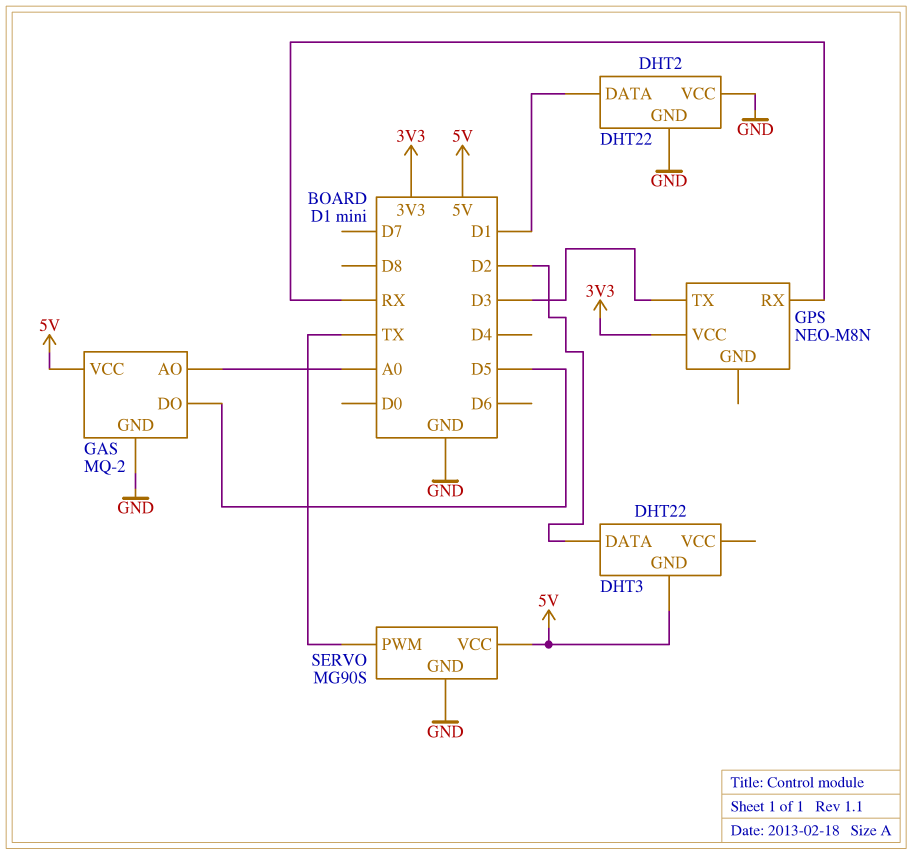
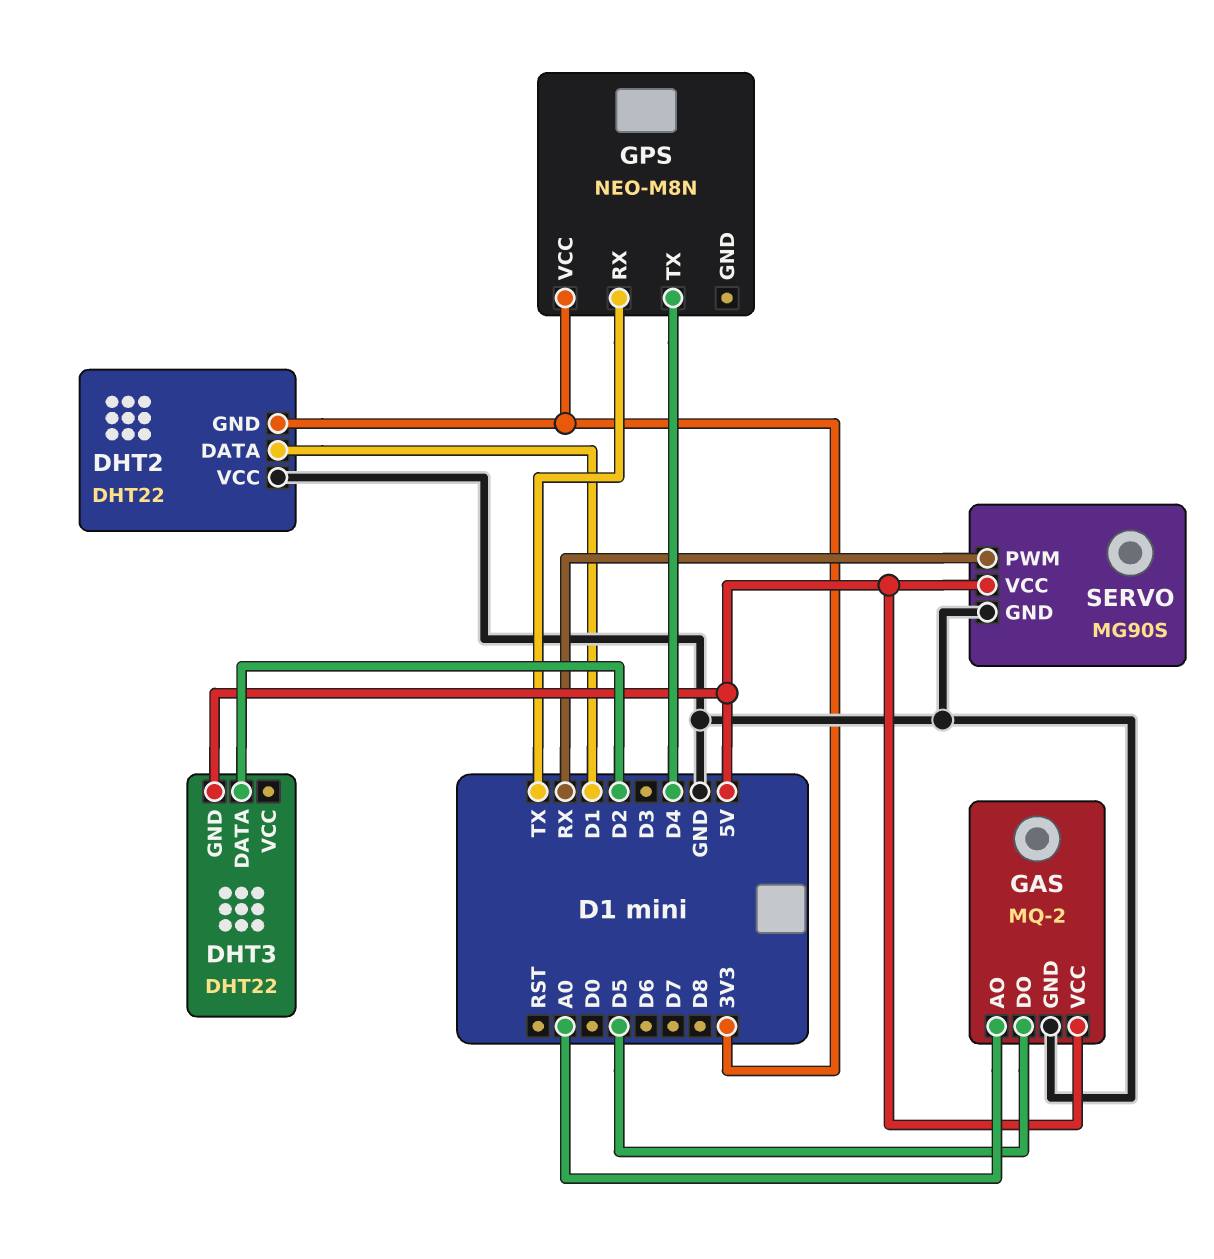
DHT2 pin GND: GND -> 3V3
GPS pin RX: RX -> TX
GPS pin TX: D3 -> D4
SERVO pin PWM: TX -> RX

